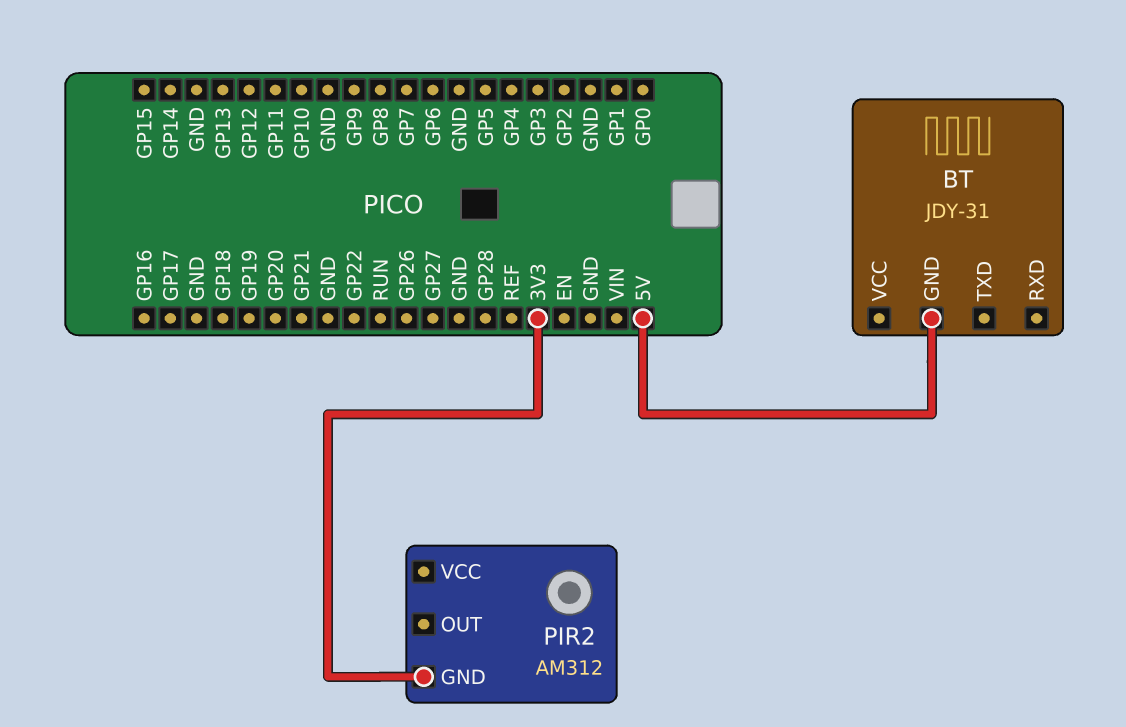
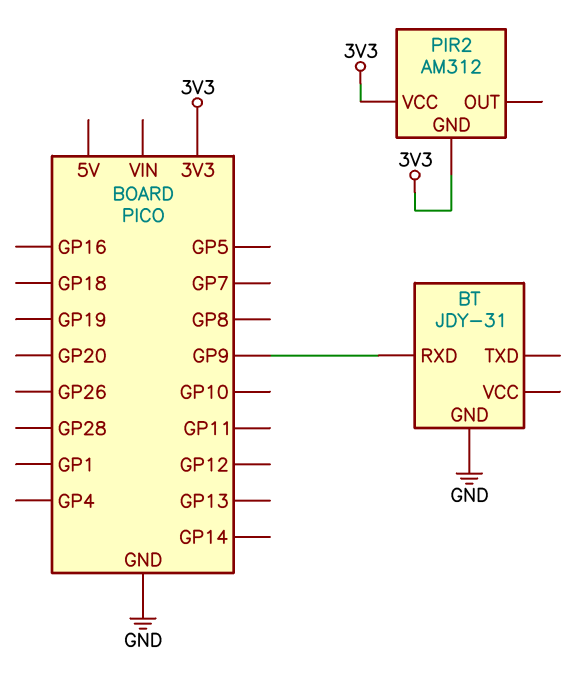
BT pin GND: 5V -> GND
BT pin RXD: none -> GP9
PIR2 pin VCC: none -> 3V3

